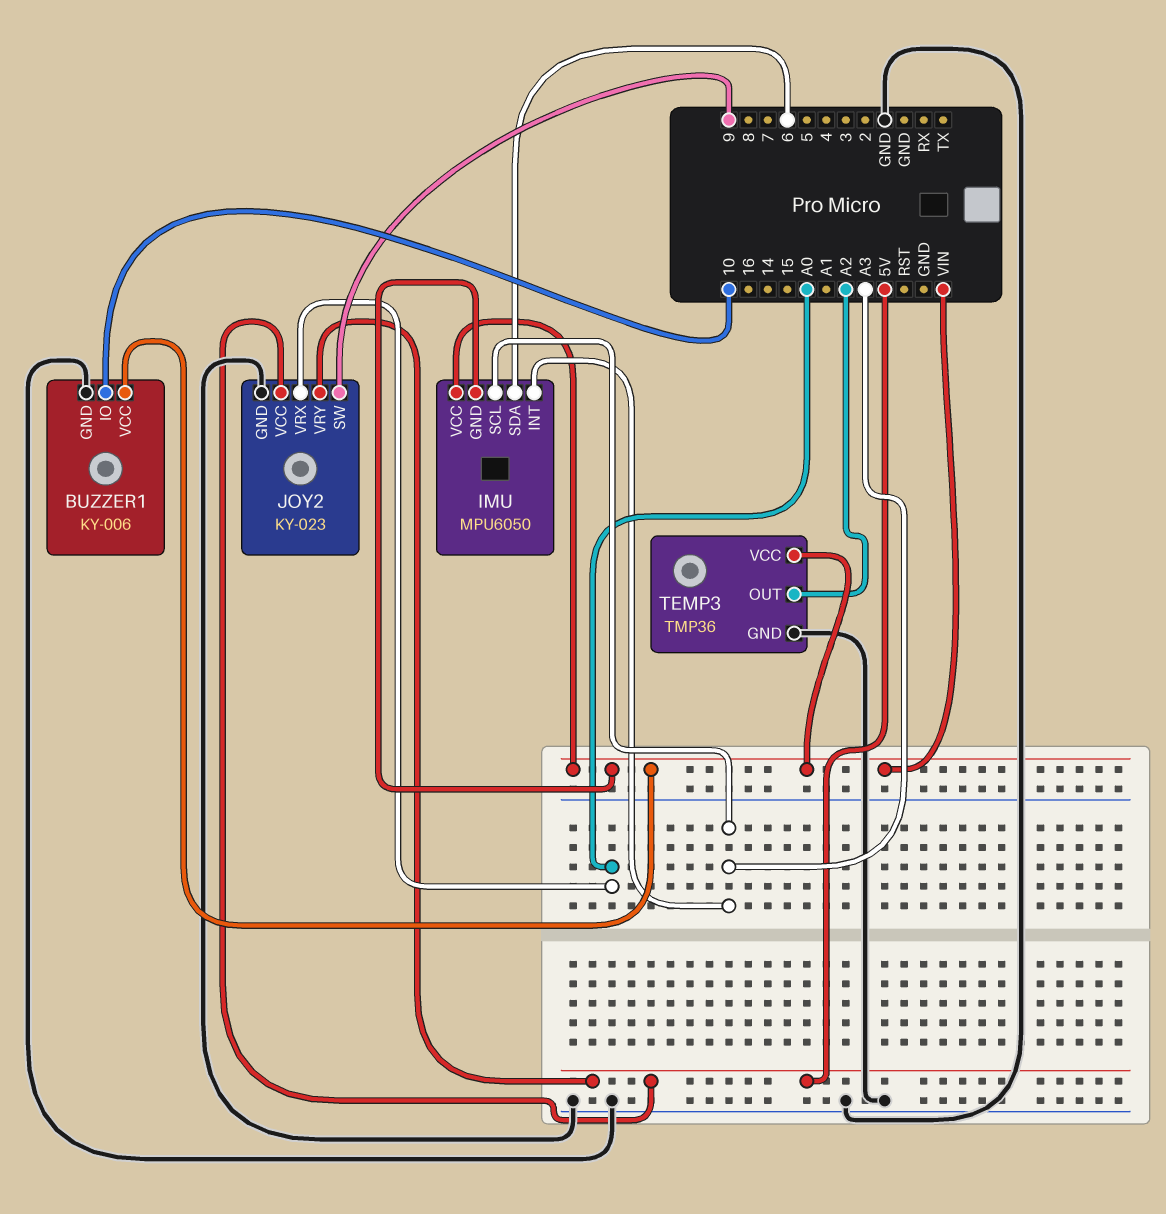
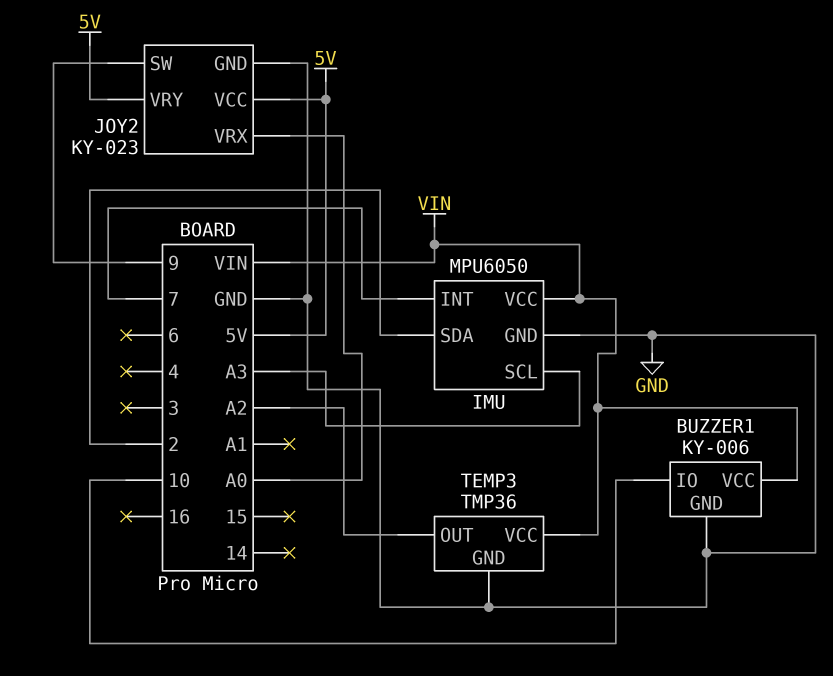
IMU pin GND: VIN -> GND
IMU pin INT: A3 -> 7
IMU pin SDA: 6 -> 2

